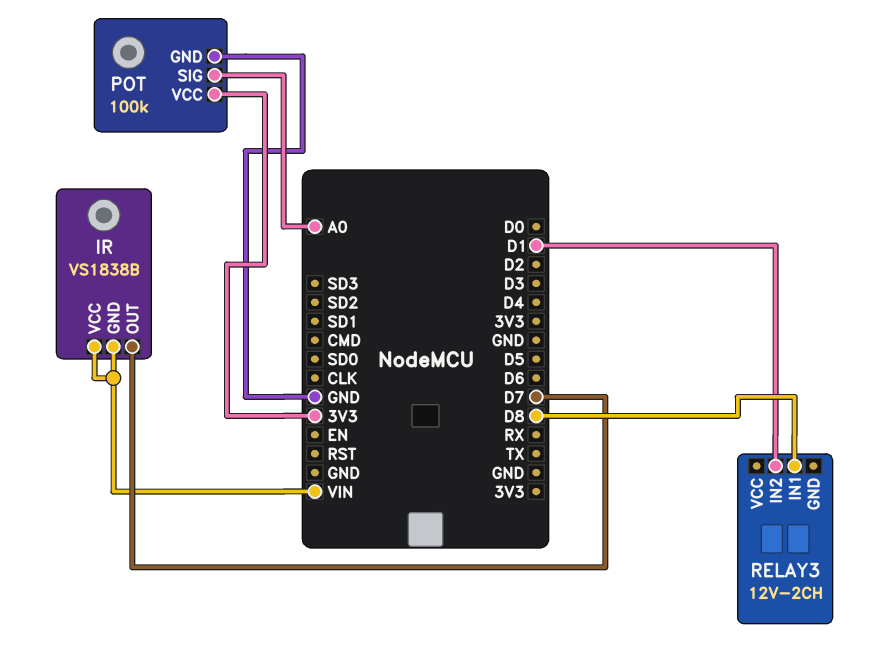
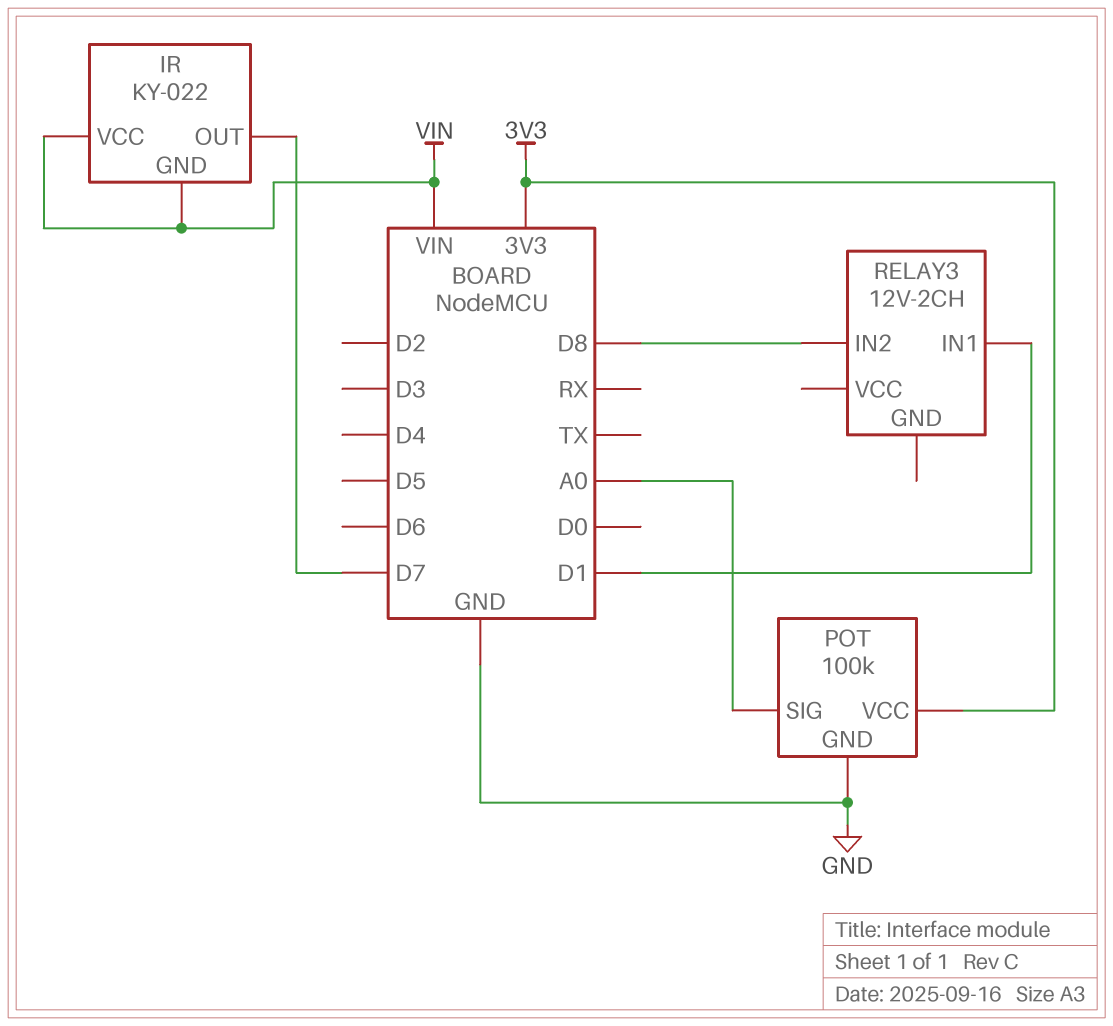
IR: VS1838B -> KY-022
RELAY3 pin IN1: D8 -> D1
RELAY3 pin IN2: D1 -> D8

